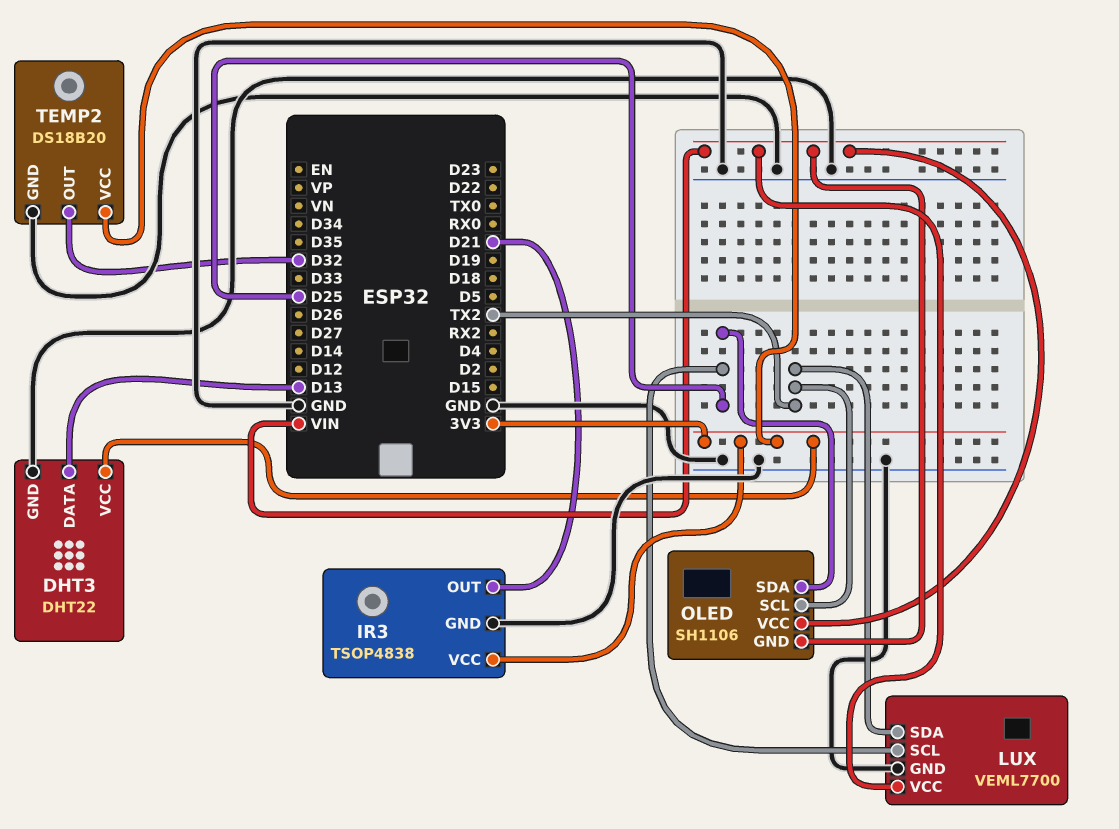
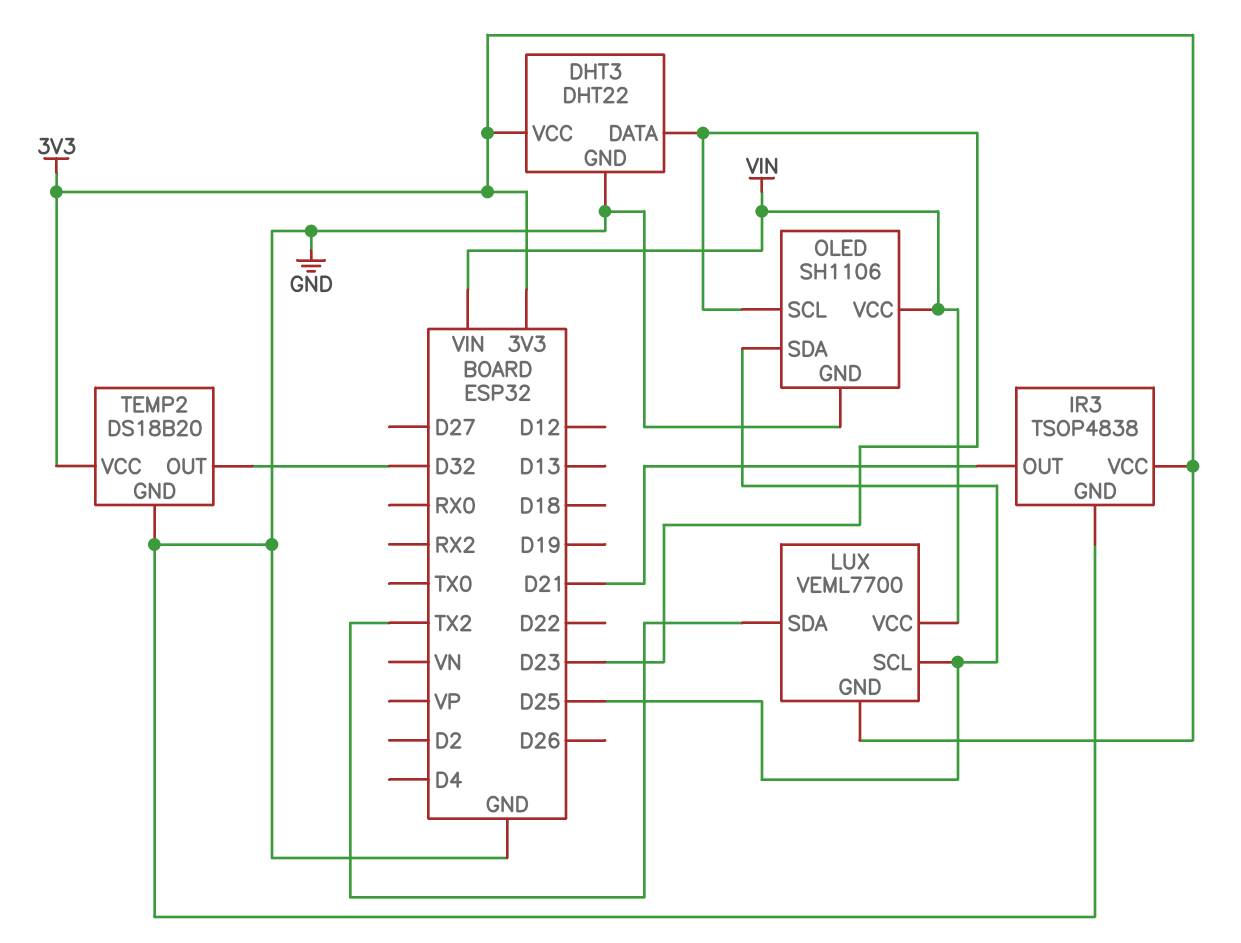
DHT3 pin DATA: D13 -> D23
LUX pin GND: GND -> 3V3
OLED pin GND: VIN -> GND
OLED pin SCL: TX2 -> D23

